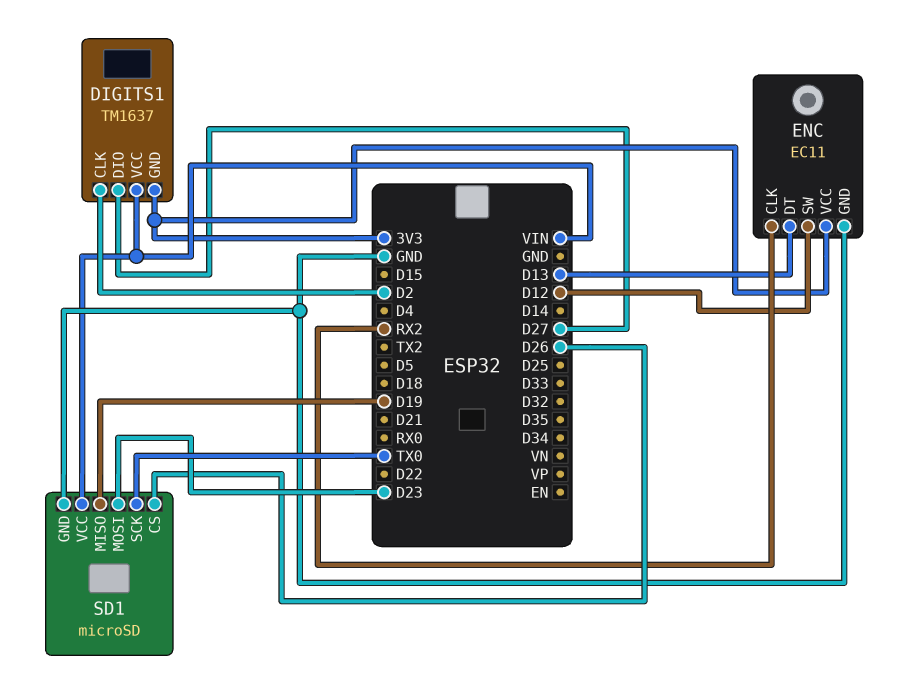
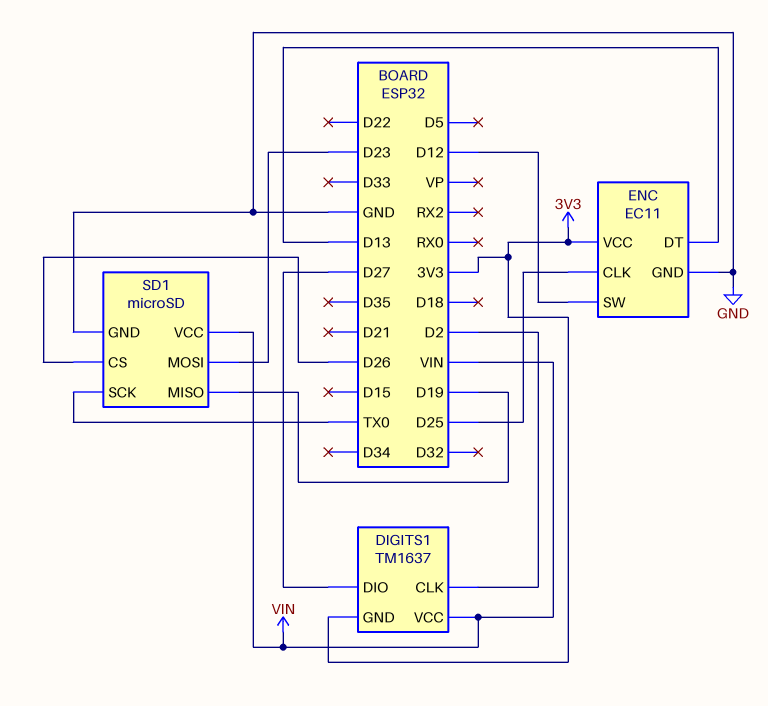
ENC pin CLK: RX2 -> D25

